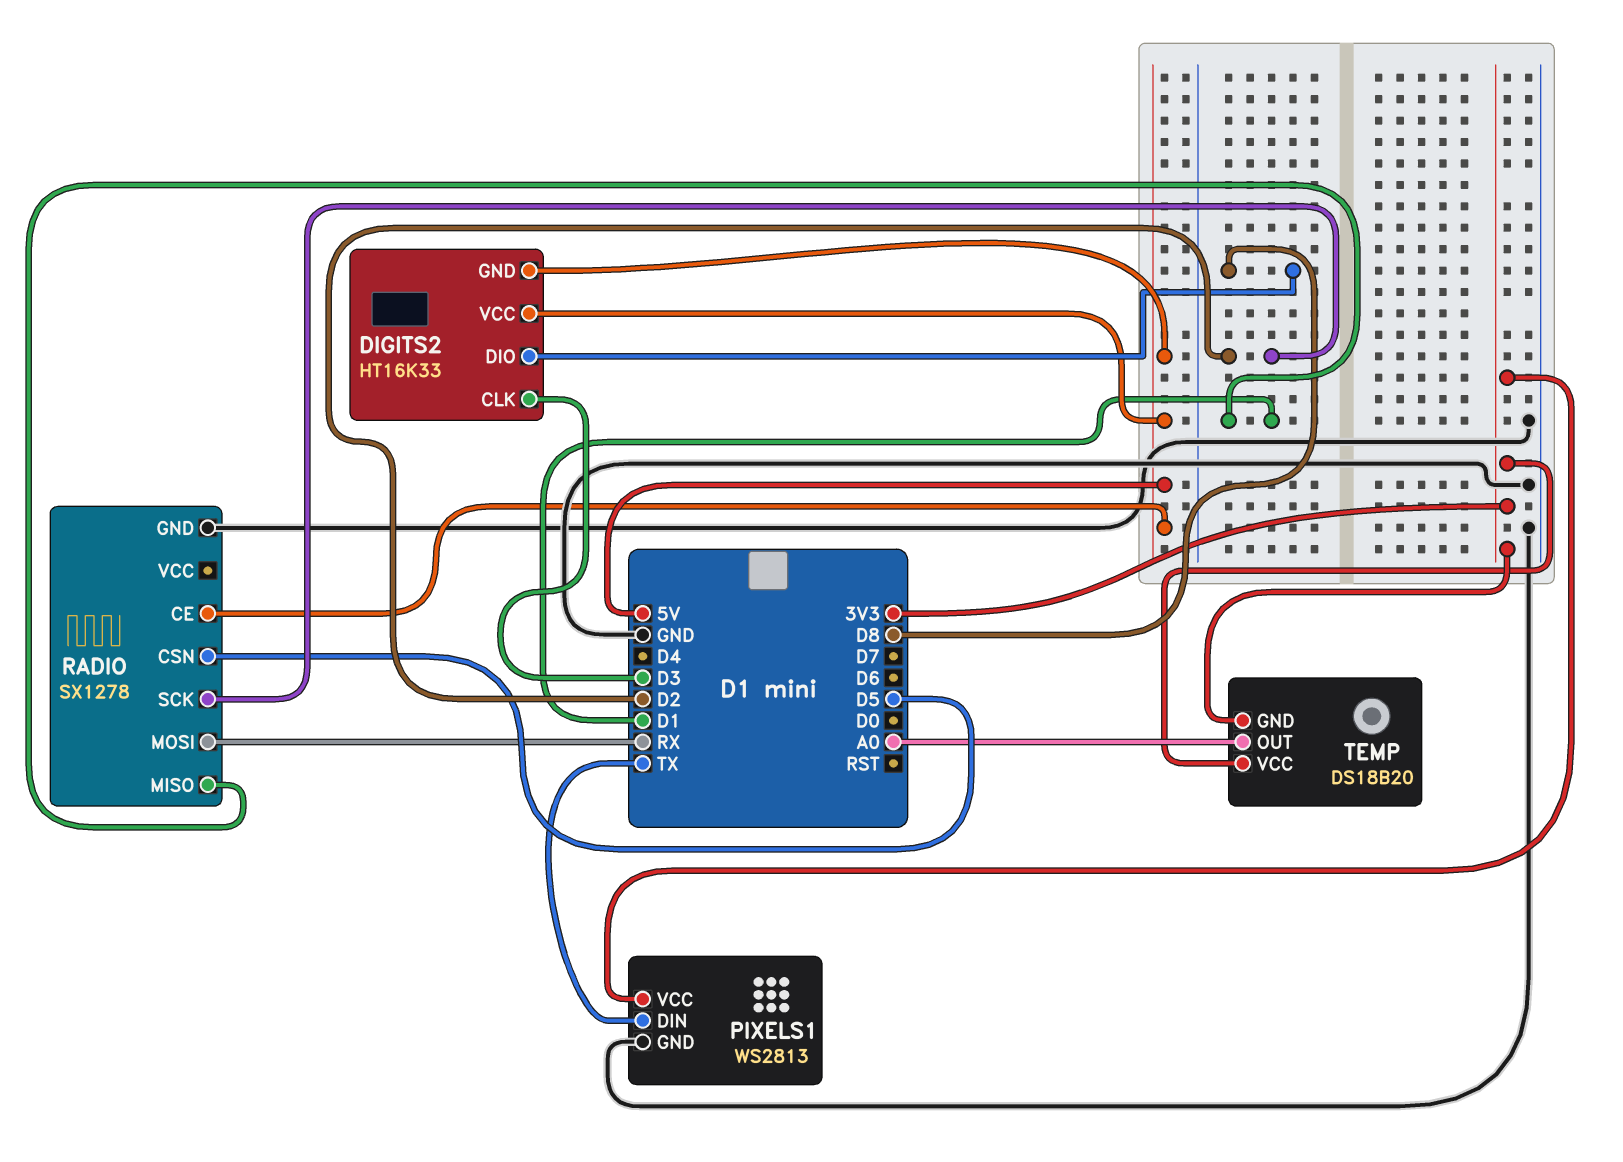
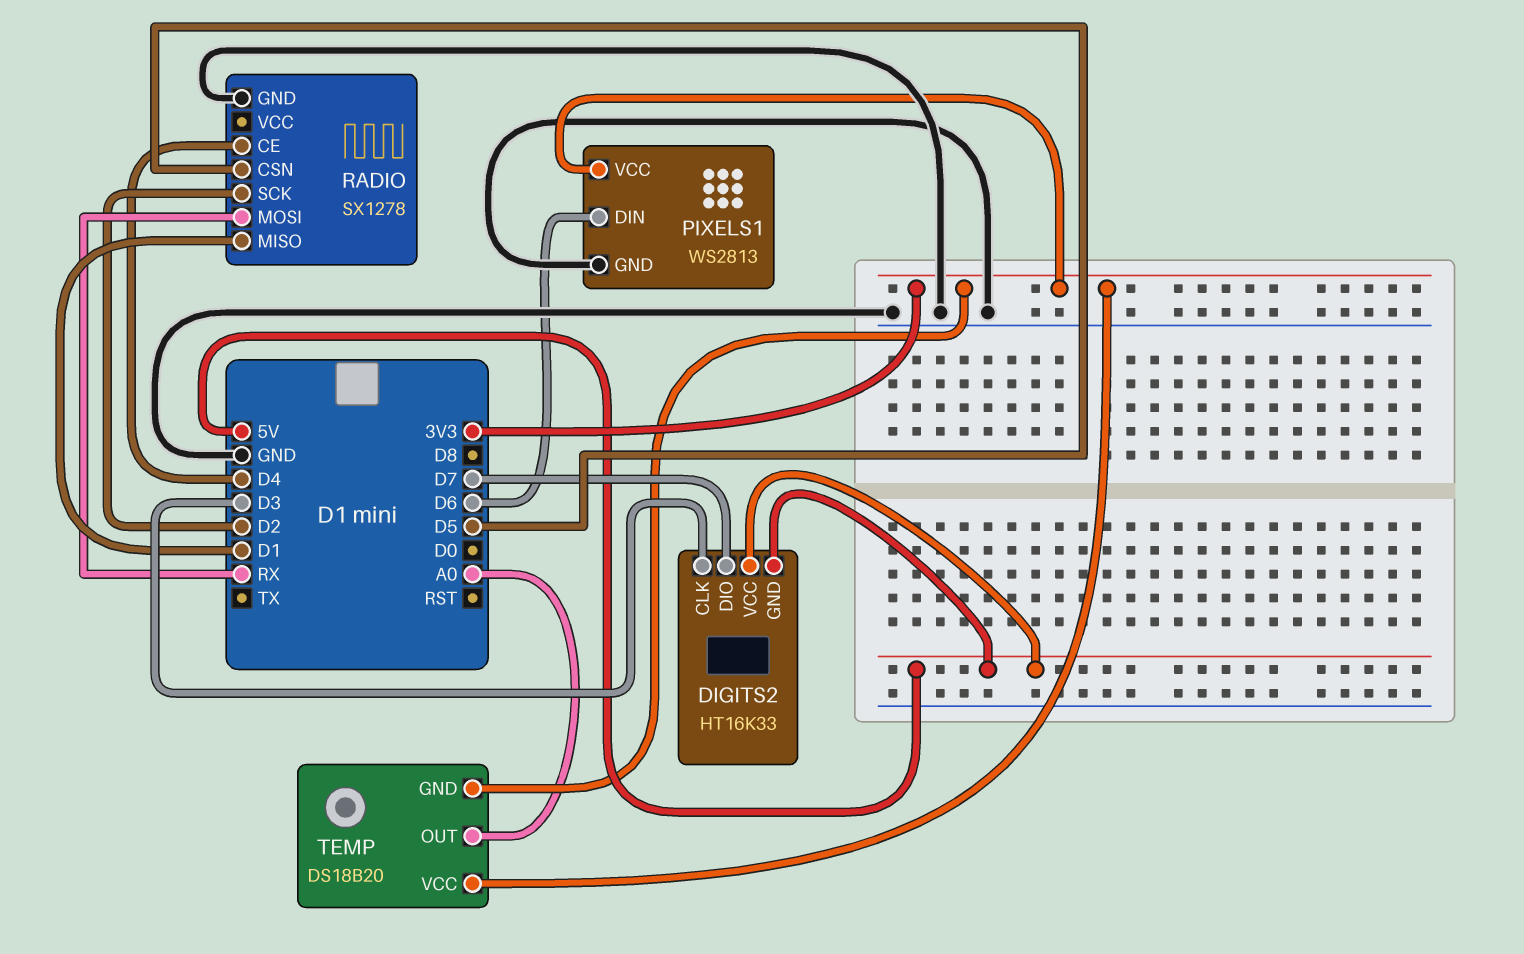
DIGITS2 pin DIO: D8 -> D7
PIXELS1 pin DIN: TX -> D6
RADIO pin CE: 5V -> D4

